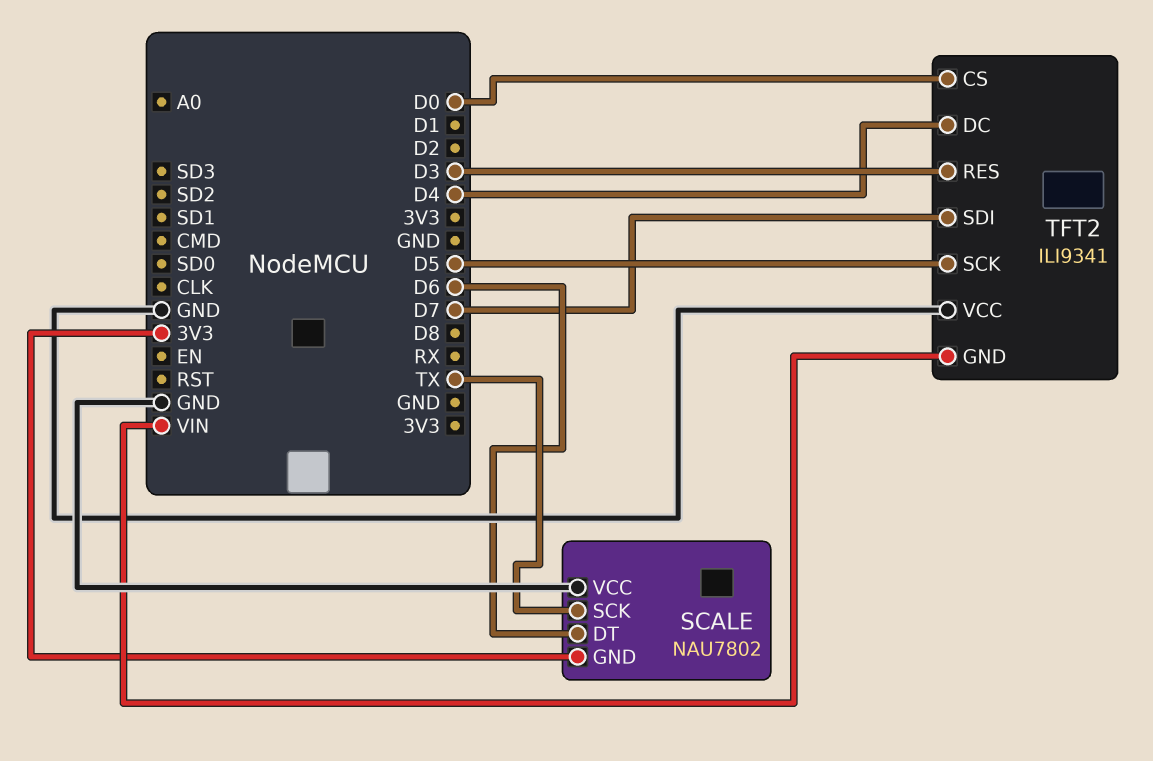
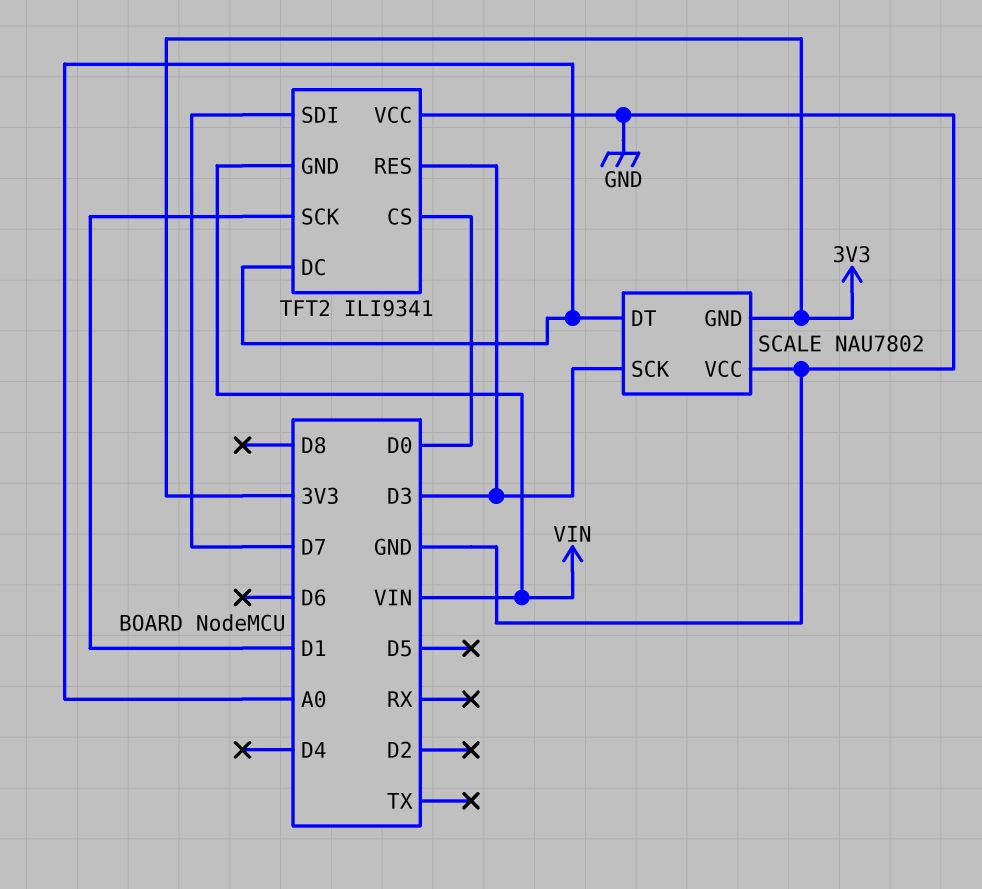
SCALE pin DT: D6 -> A0
SCALE pin SCK: TX -> D3
TFT2 pin DC: D4 -> A0
TFT2 pin SCK: D5 -> D1

